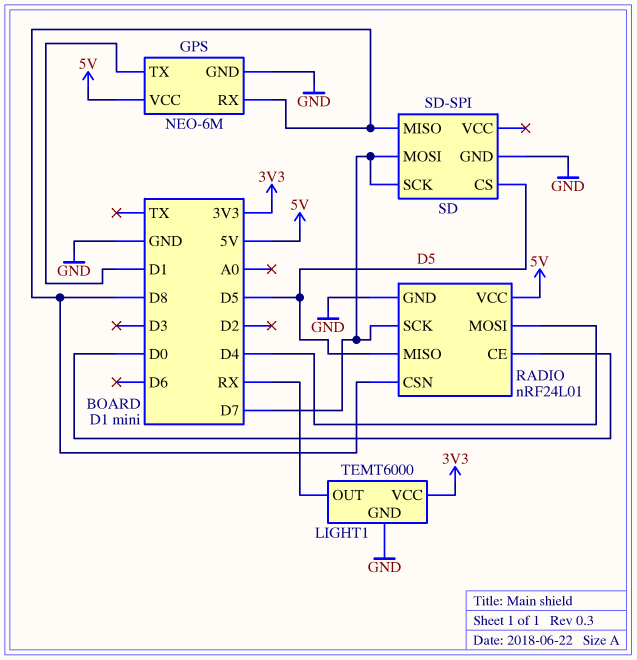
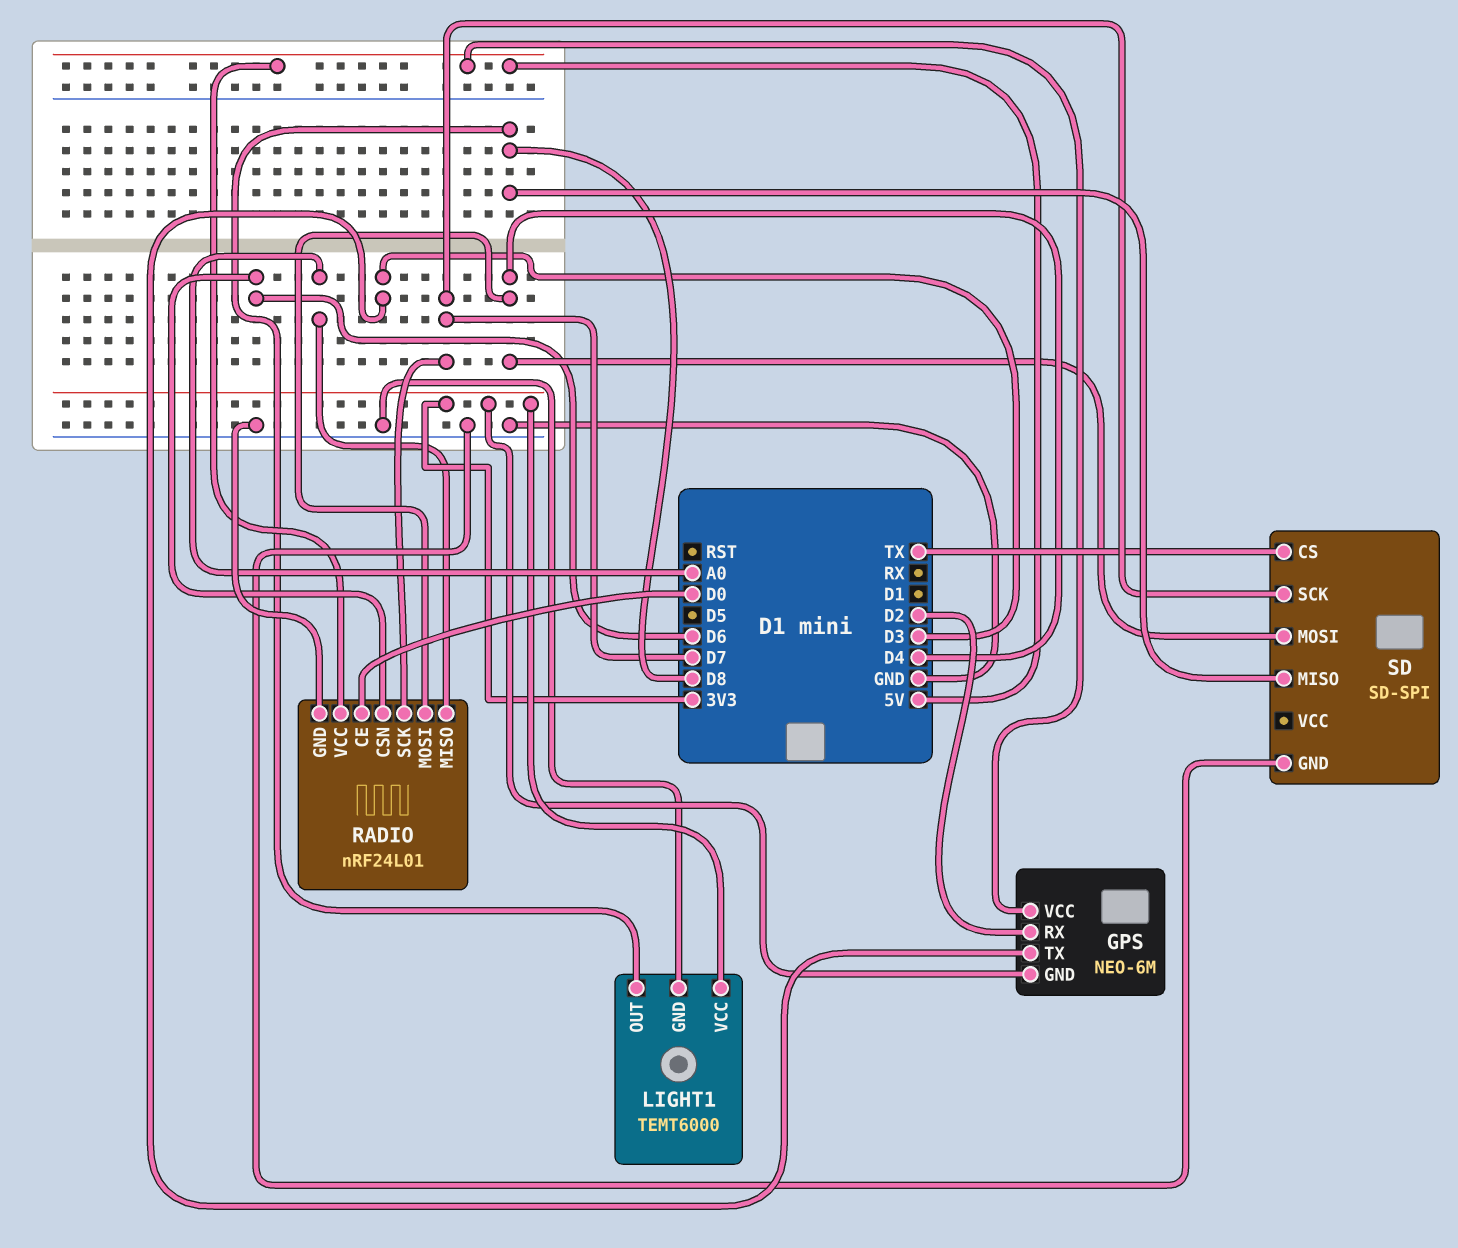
GPS pin GND: GND -> 3V3
GPS pin RX: D8 -> D2
GPS pin TX: D1 -> D3
LIGHT1 pin OUT: RX -> D8
RADIO pin CSN: D8 -> D6
RADIO pin MISO: D5 -> A0
SD pin CS: D5 -> TX
SD pin MOSI: D7 -> D4

